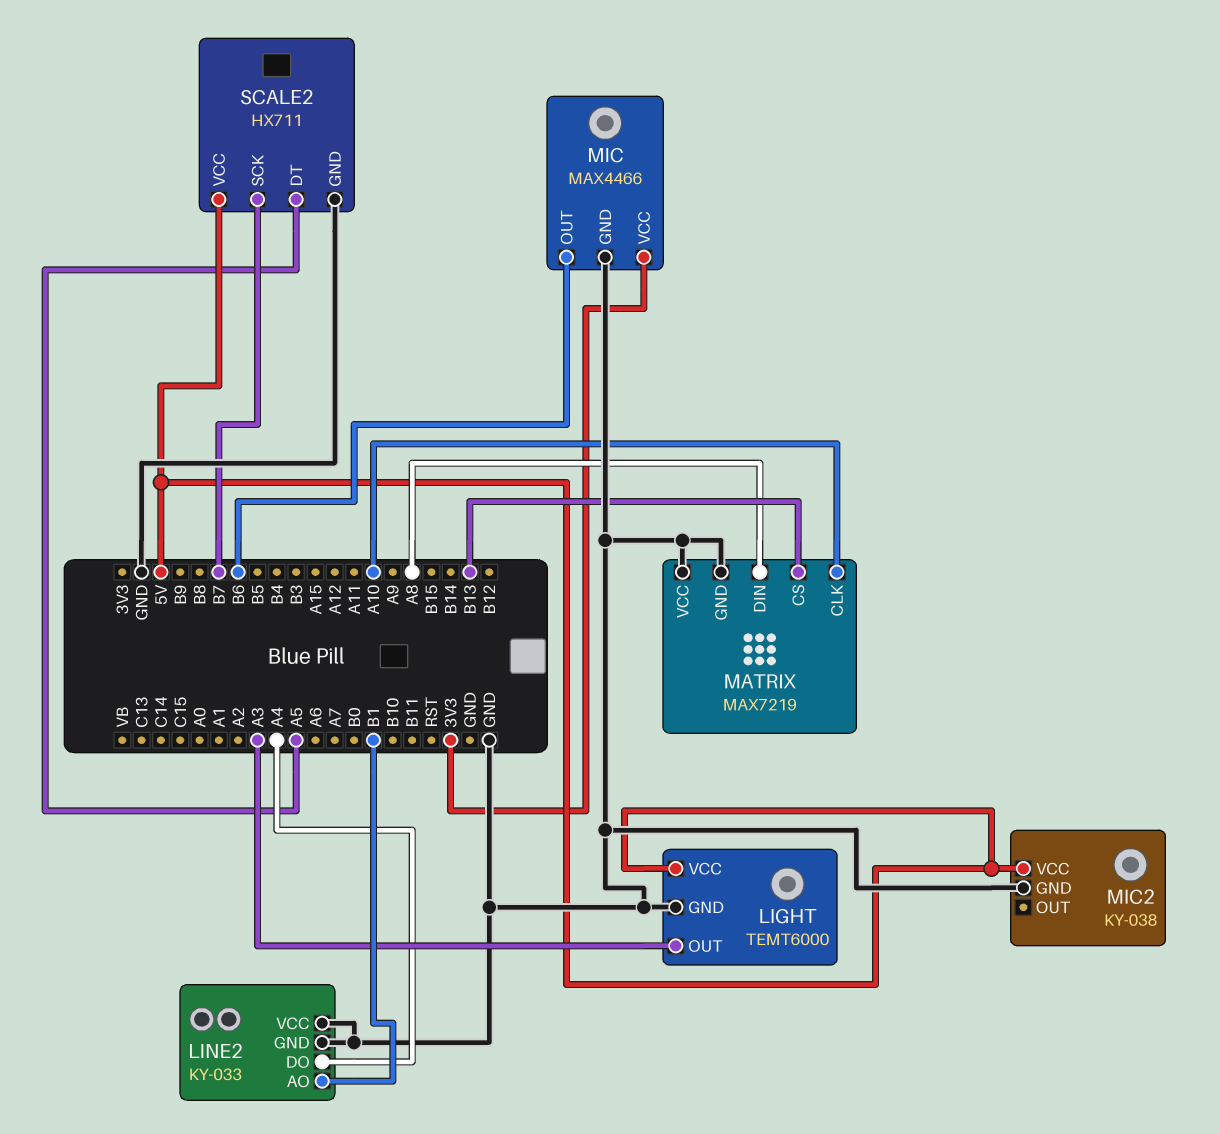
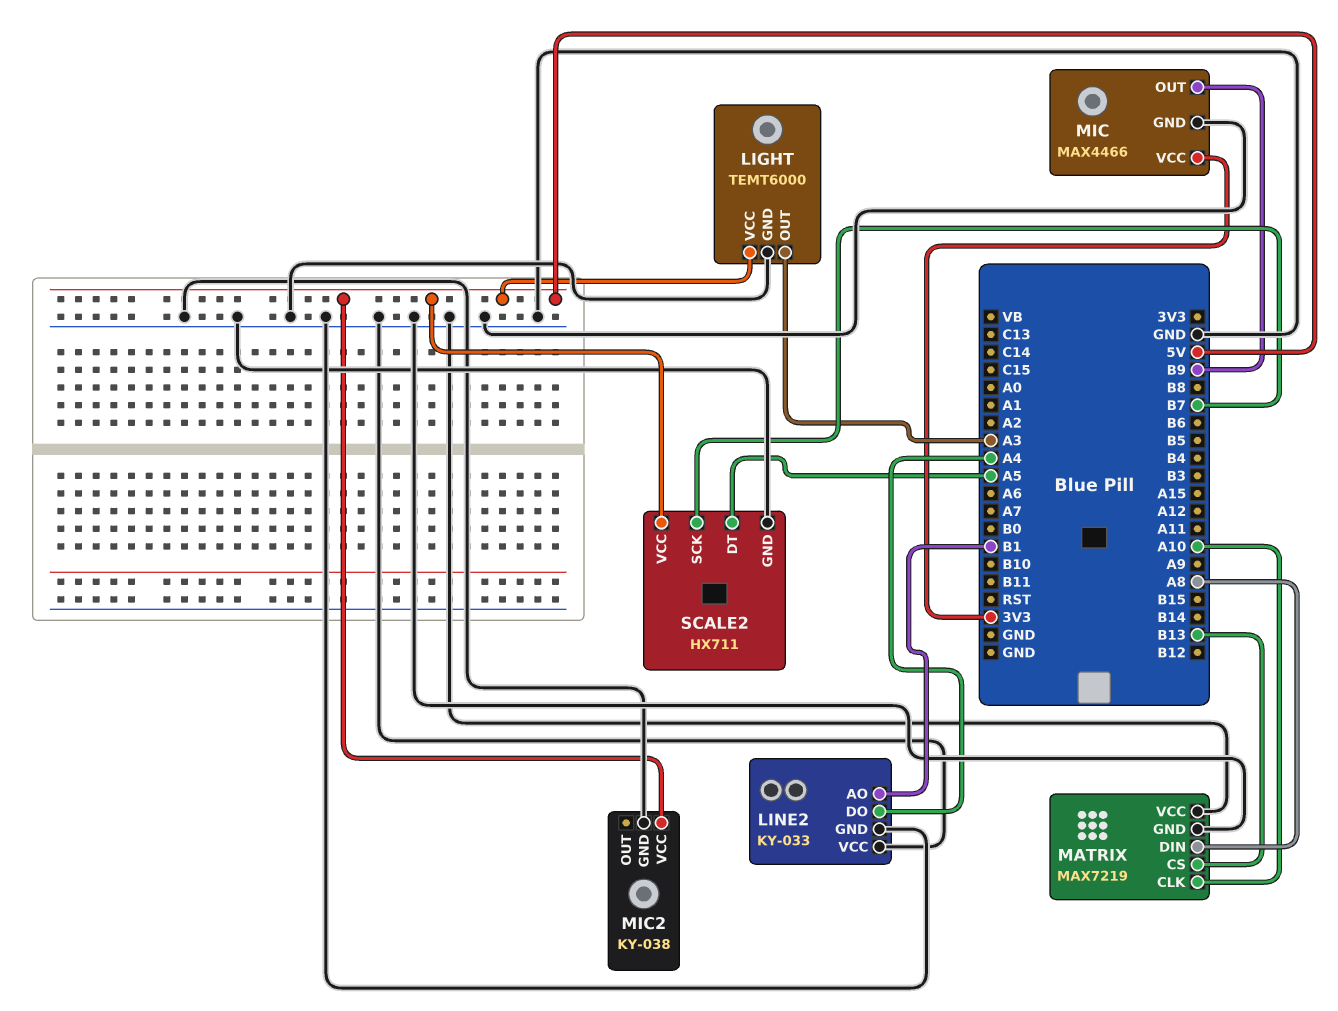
MIC pin OUT: B6 -> B9

